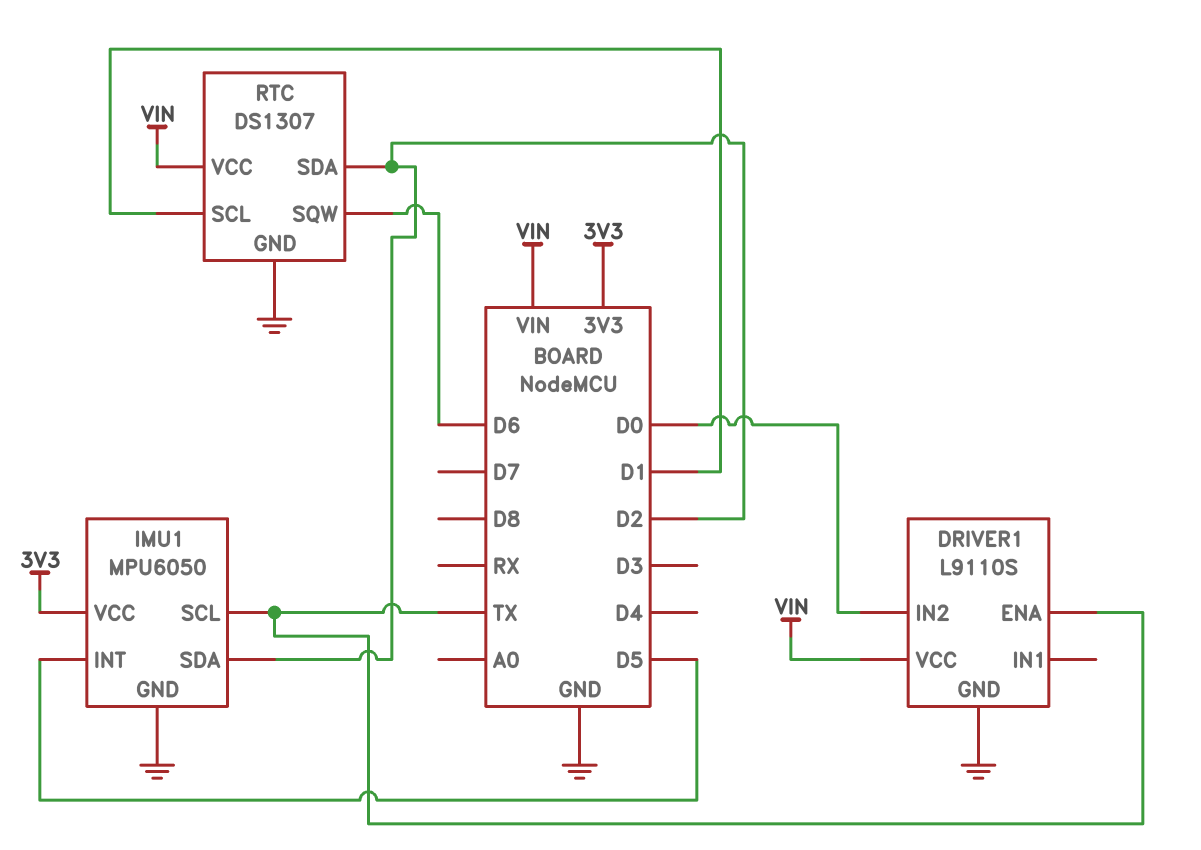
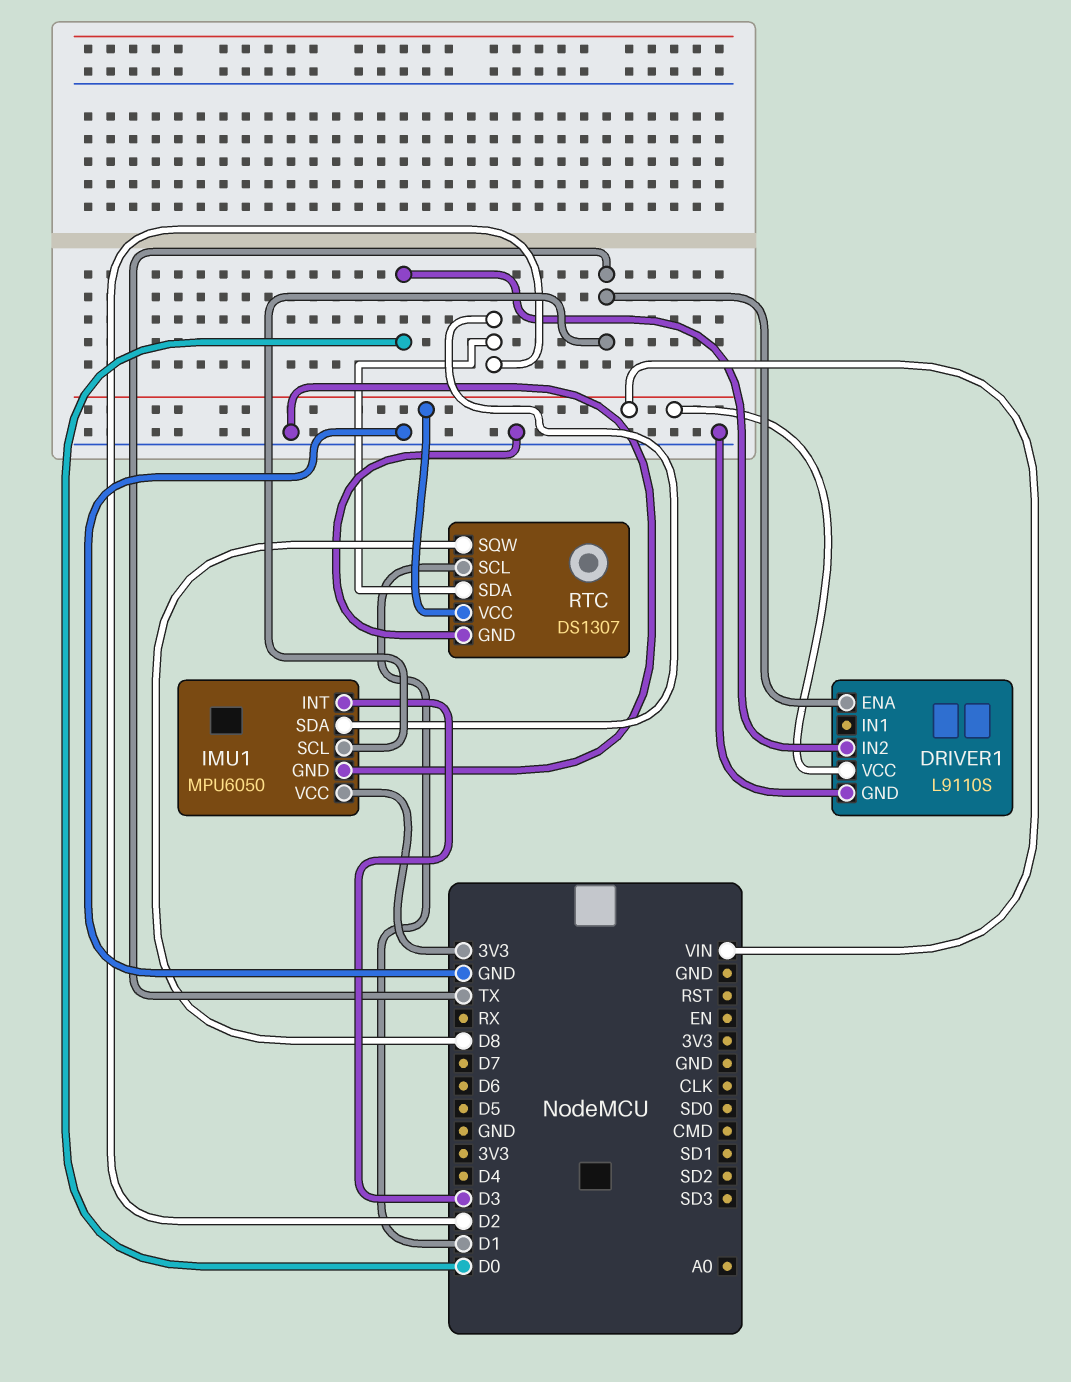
IMU1 pin INT: D5 -> D3
RTC pin SQW: D6 -> D8

